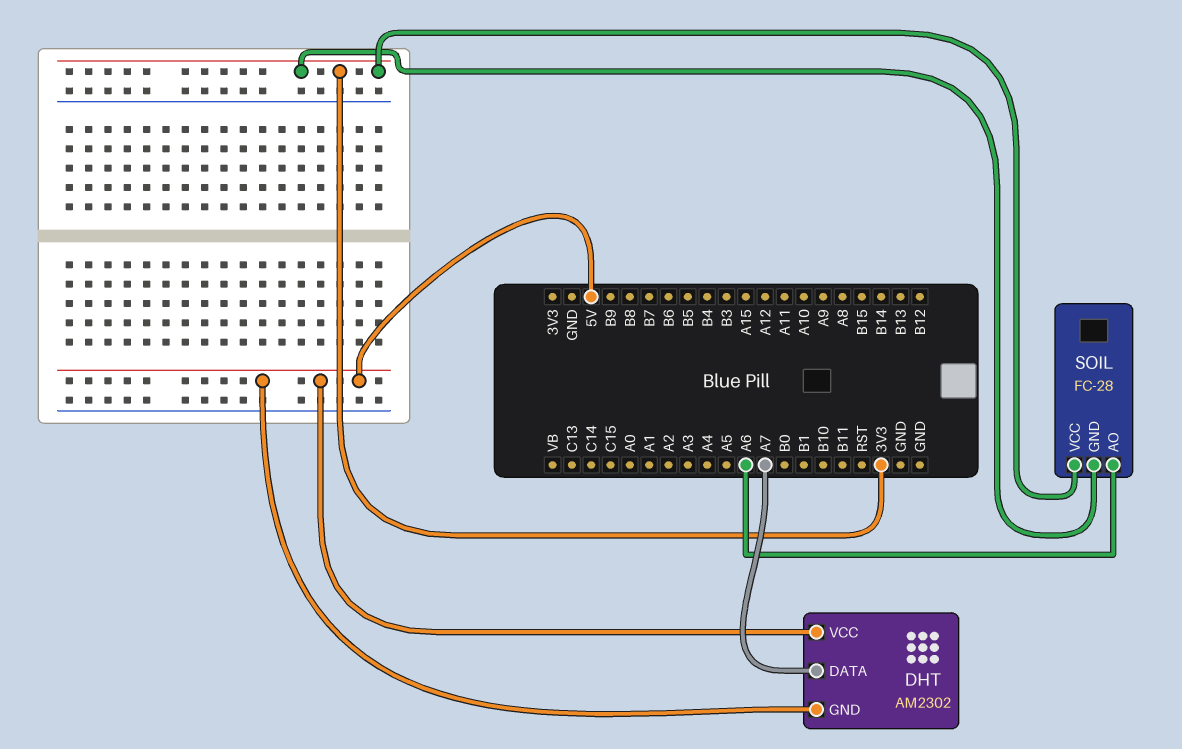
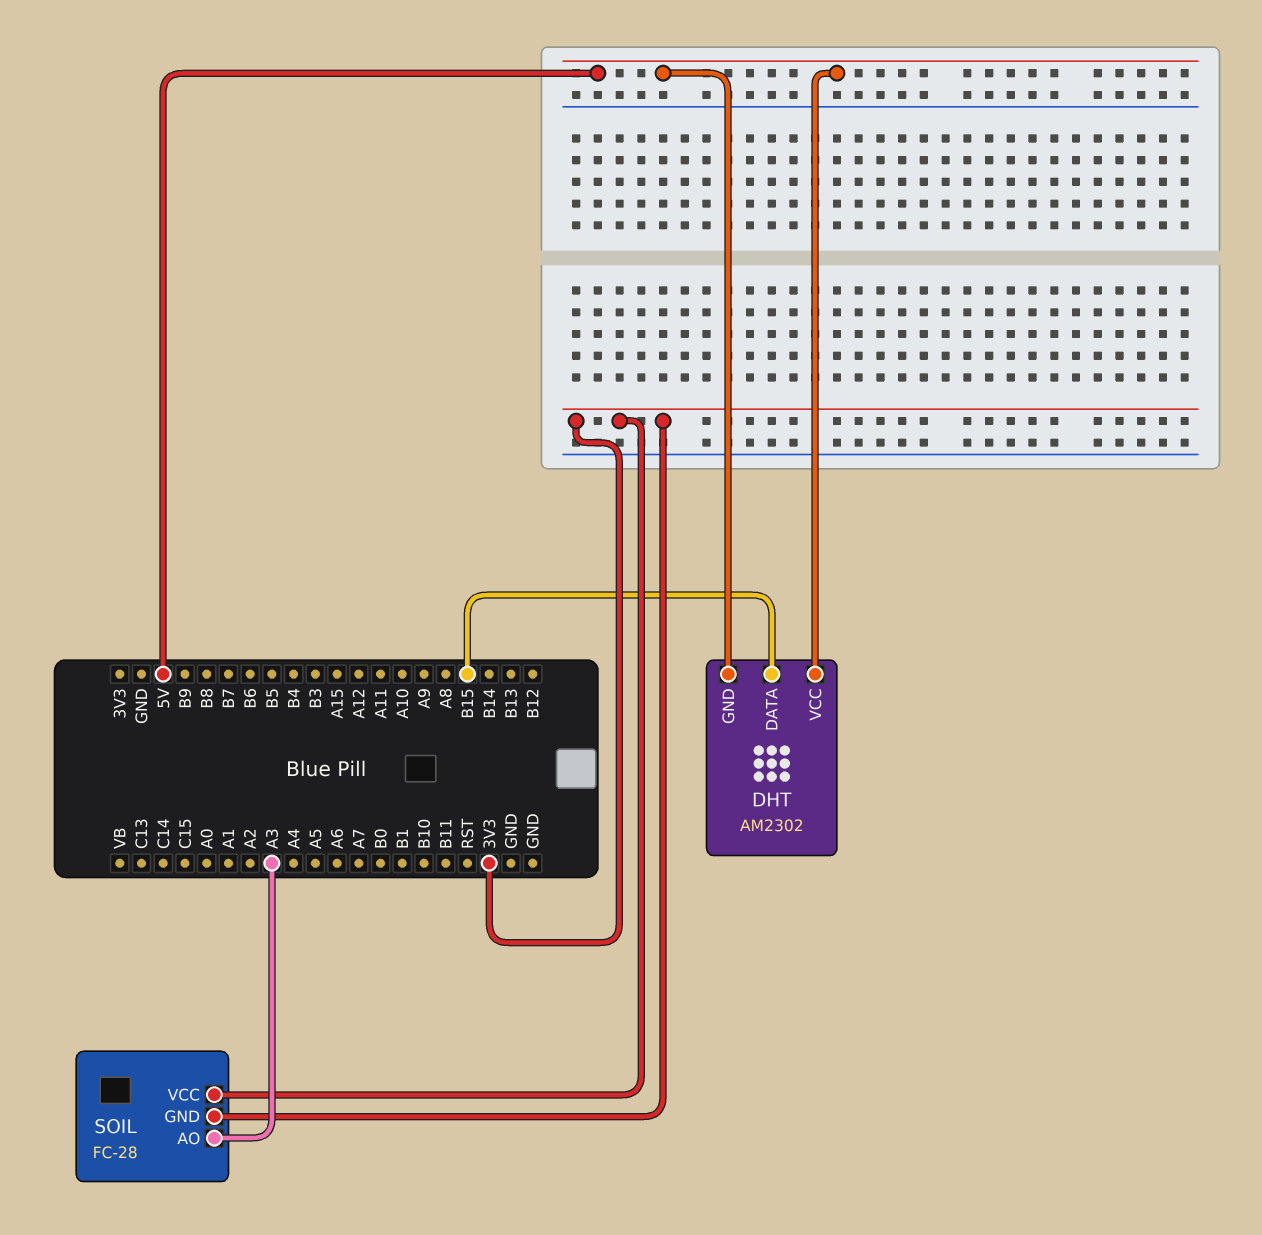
DHT pin DATA: A7 -> B15
SOIL pin AO: A6 -> A3

